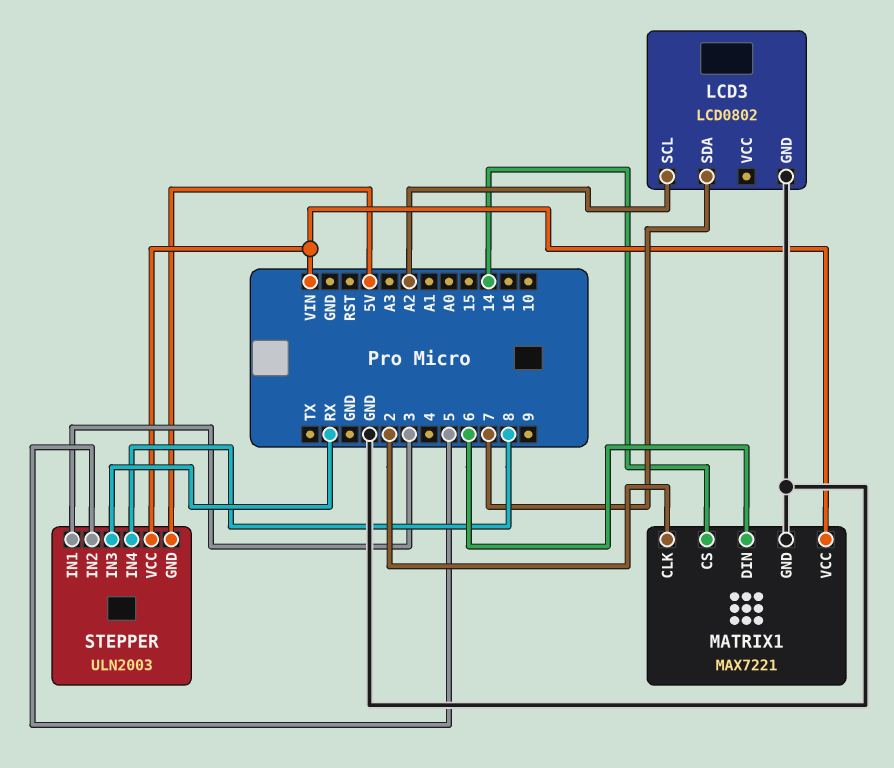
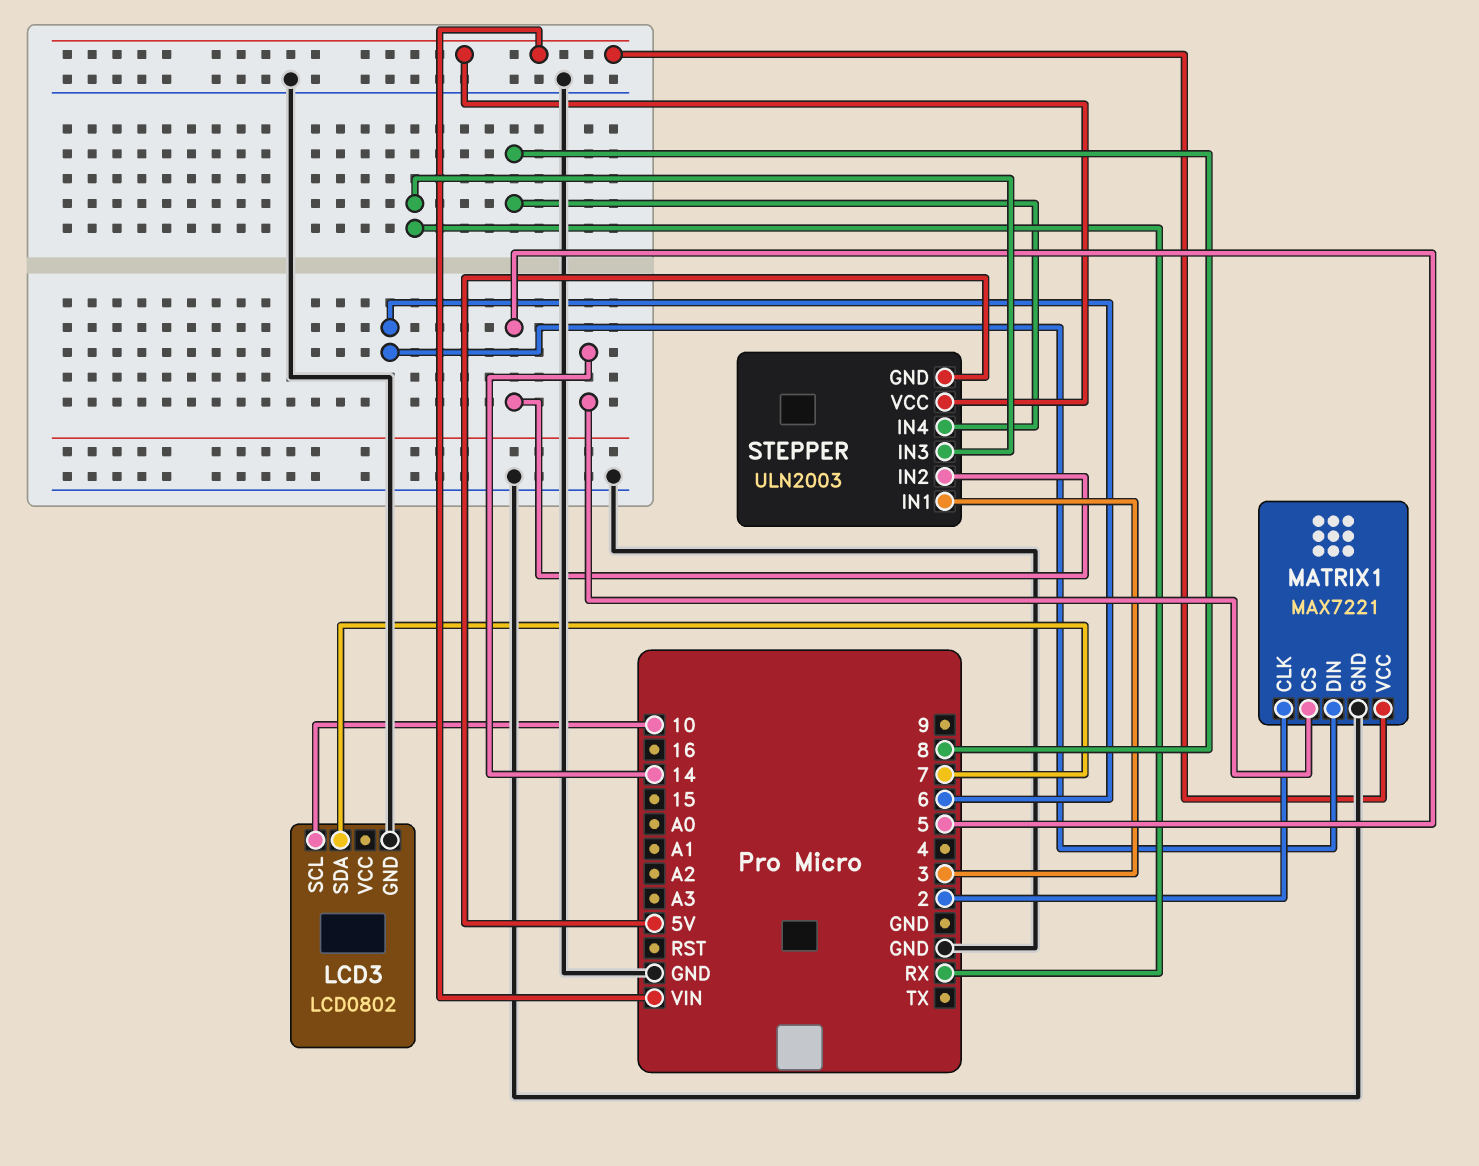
LCD3 pin SCL: A2 -> 10

